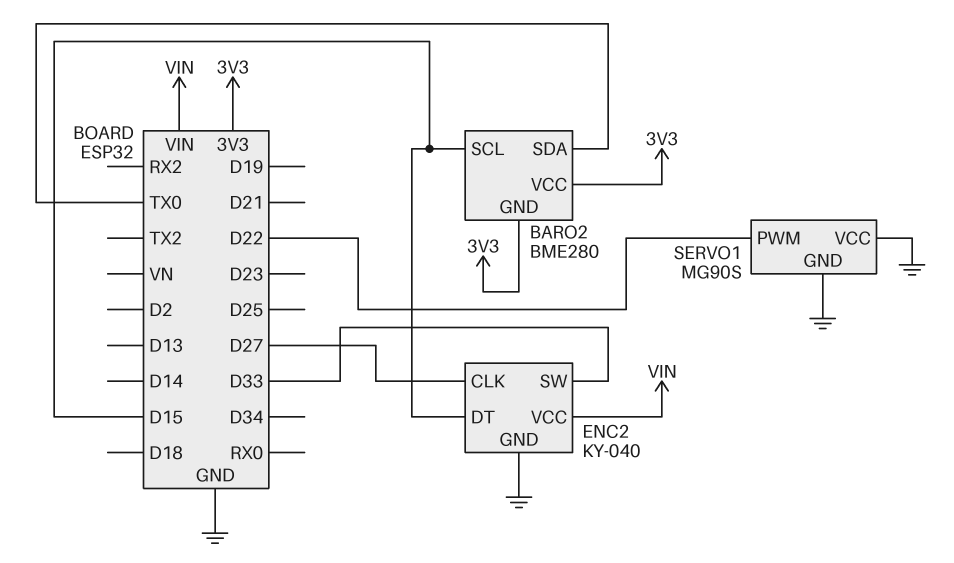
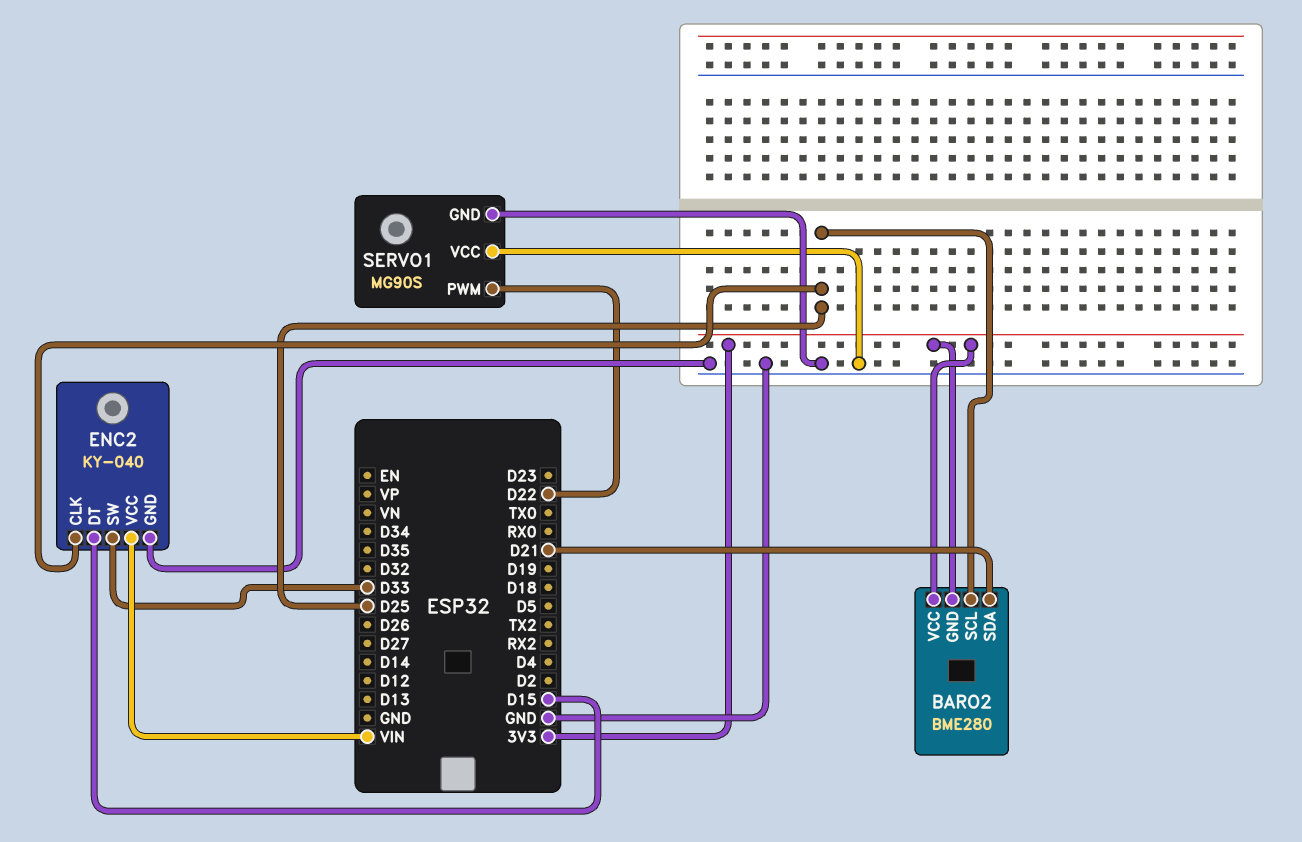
BARO2 pin SCL: D15 -> D25
BARO2 pin SDA: TX0 -> D21
ENC2 pin CLK: D27 -> D25

